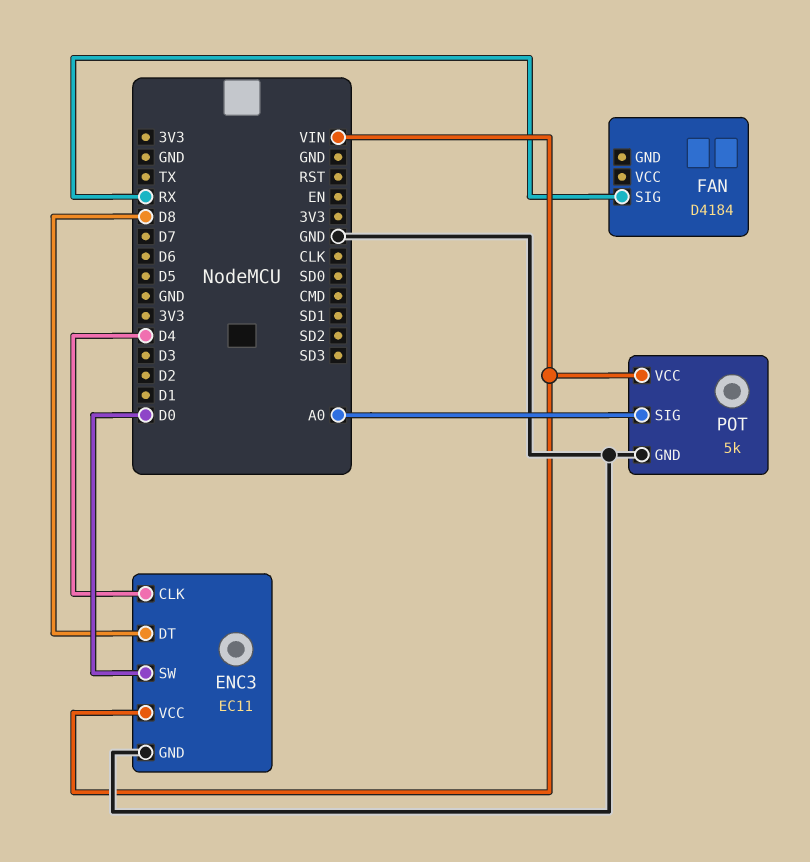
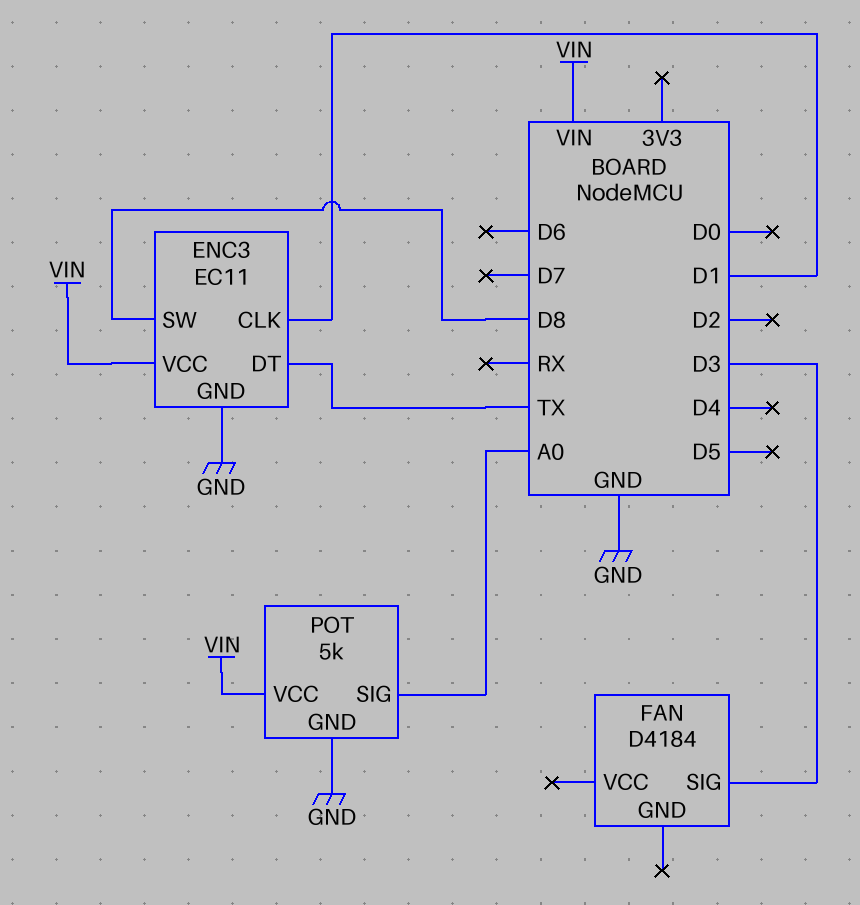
ENC3 pin CLK: D4 -> D1
ENC3 pin DT: D8 -> TX
ENC3 pin SW: D0 -> D8
FAN pin SIG: RX -> D3

